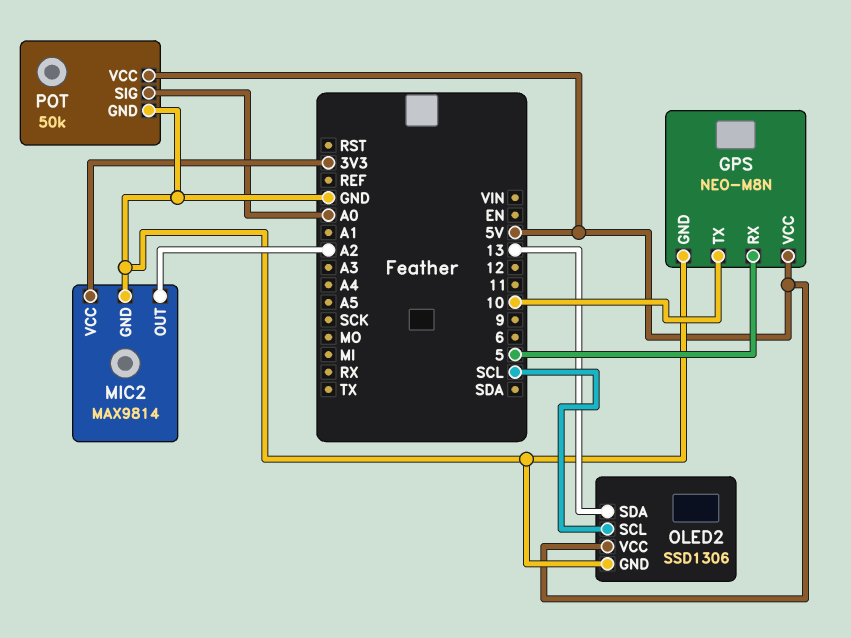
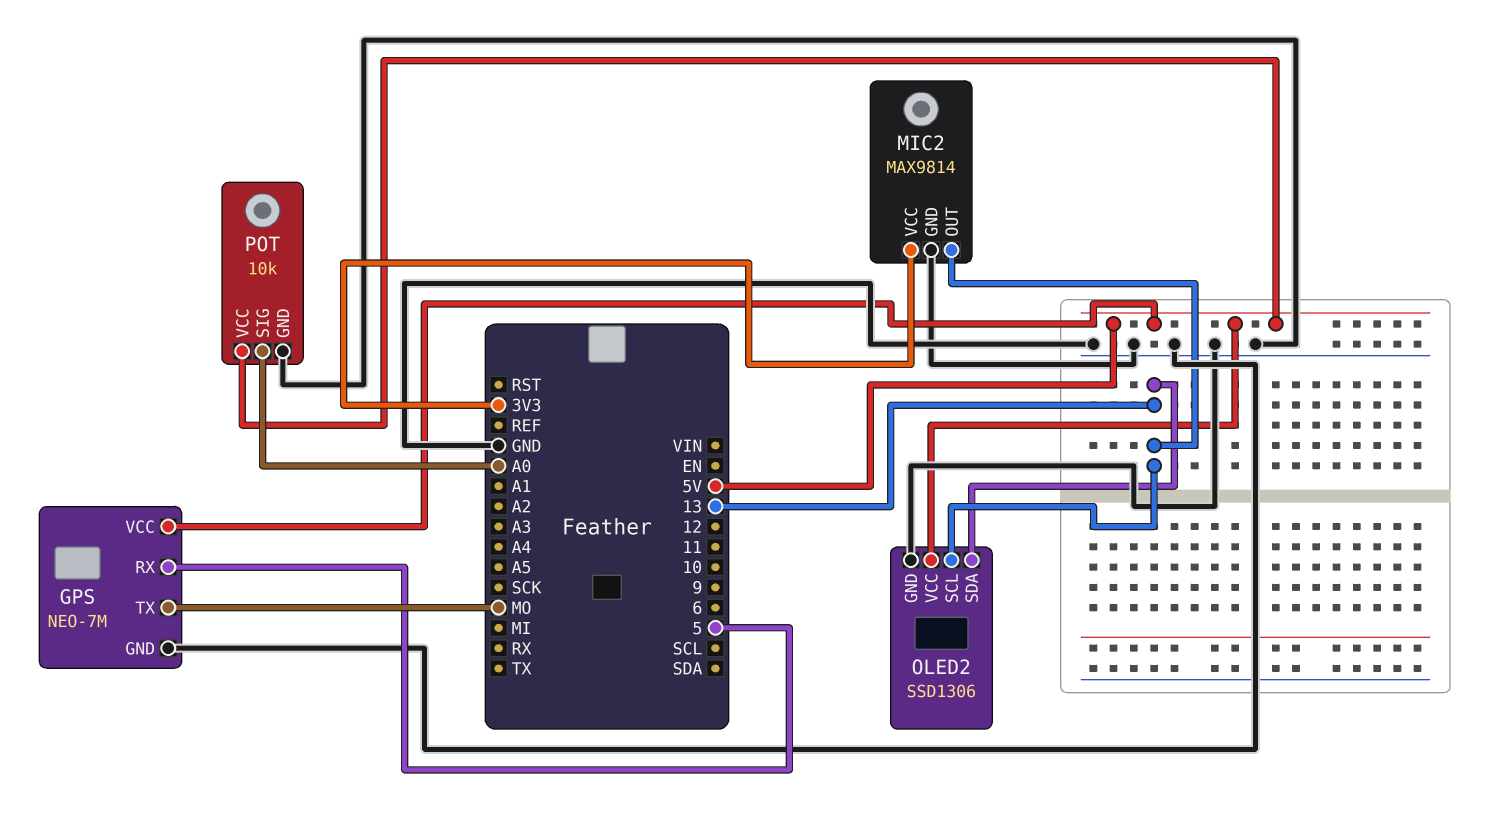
GPS: NEO-M8N -> NEO-7M
GPS pin TX: 10 -> MO
MIC2 pin OUT: A2 -> 13
OLED2 pin SCL: SCL -> 13
POT: 50k -> 10k

